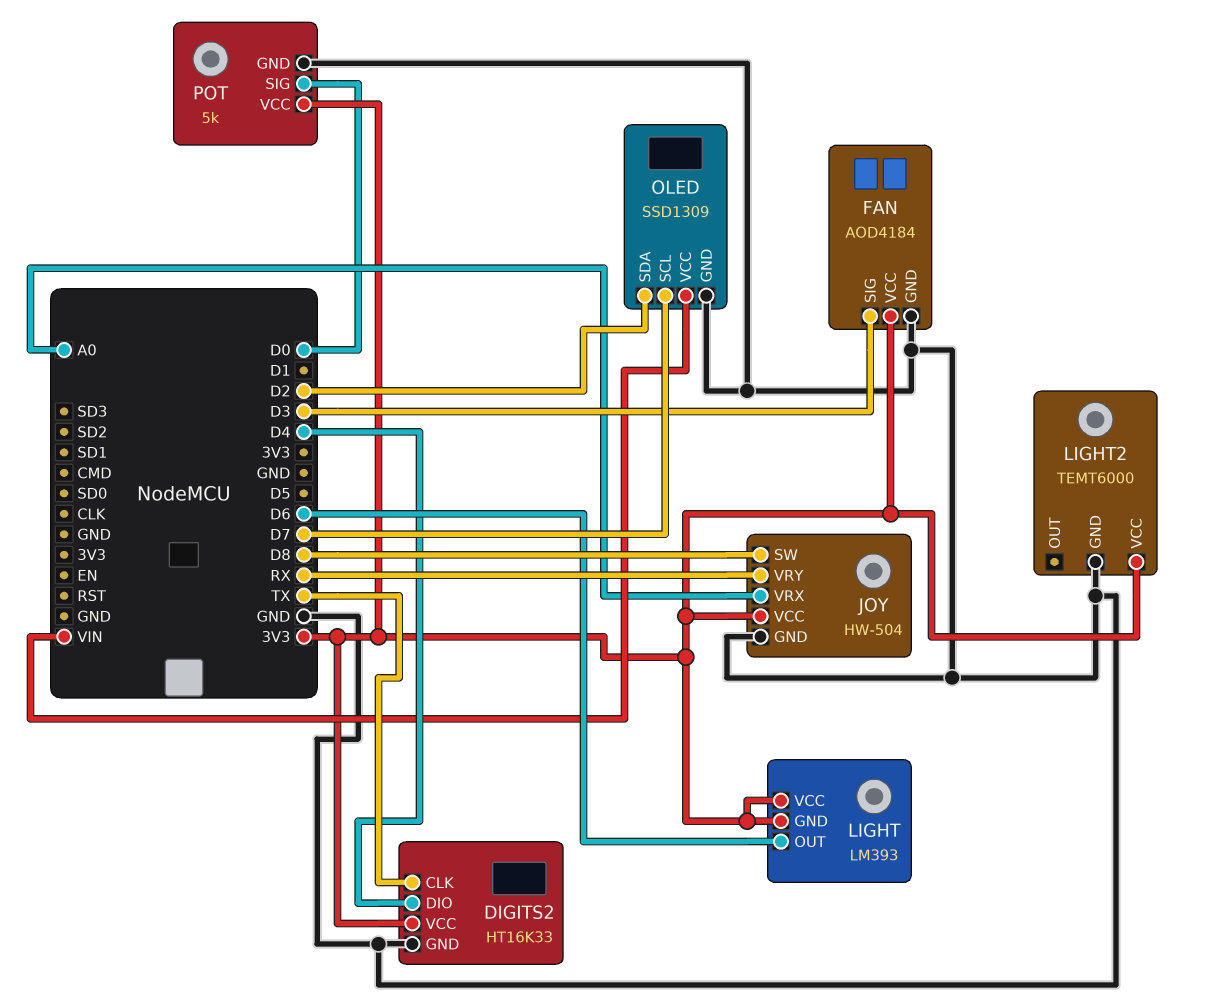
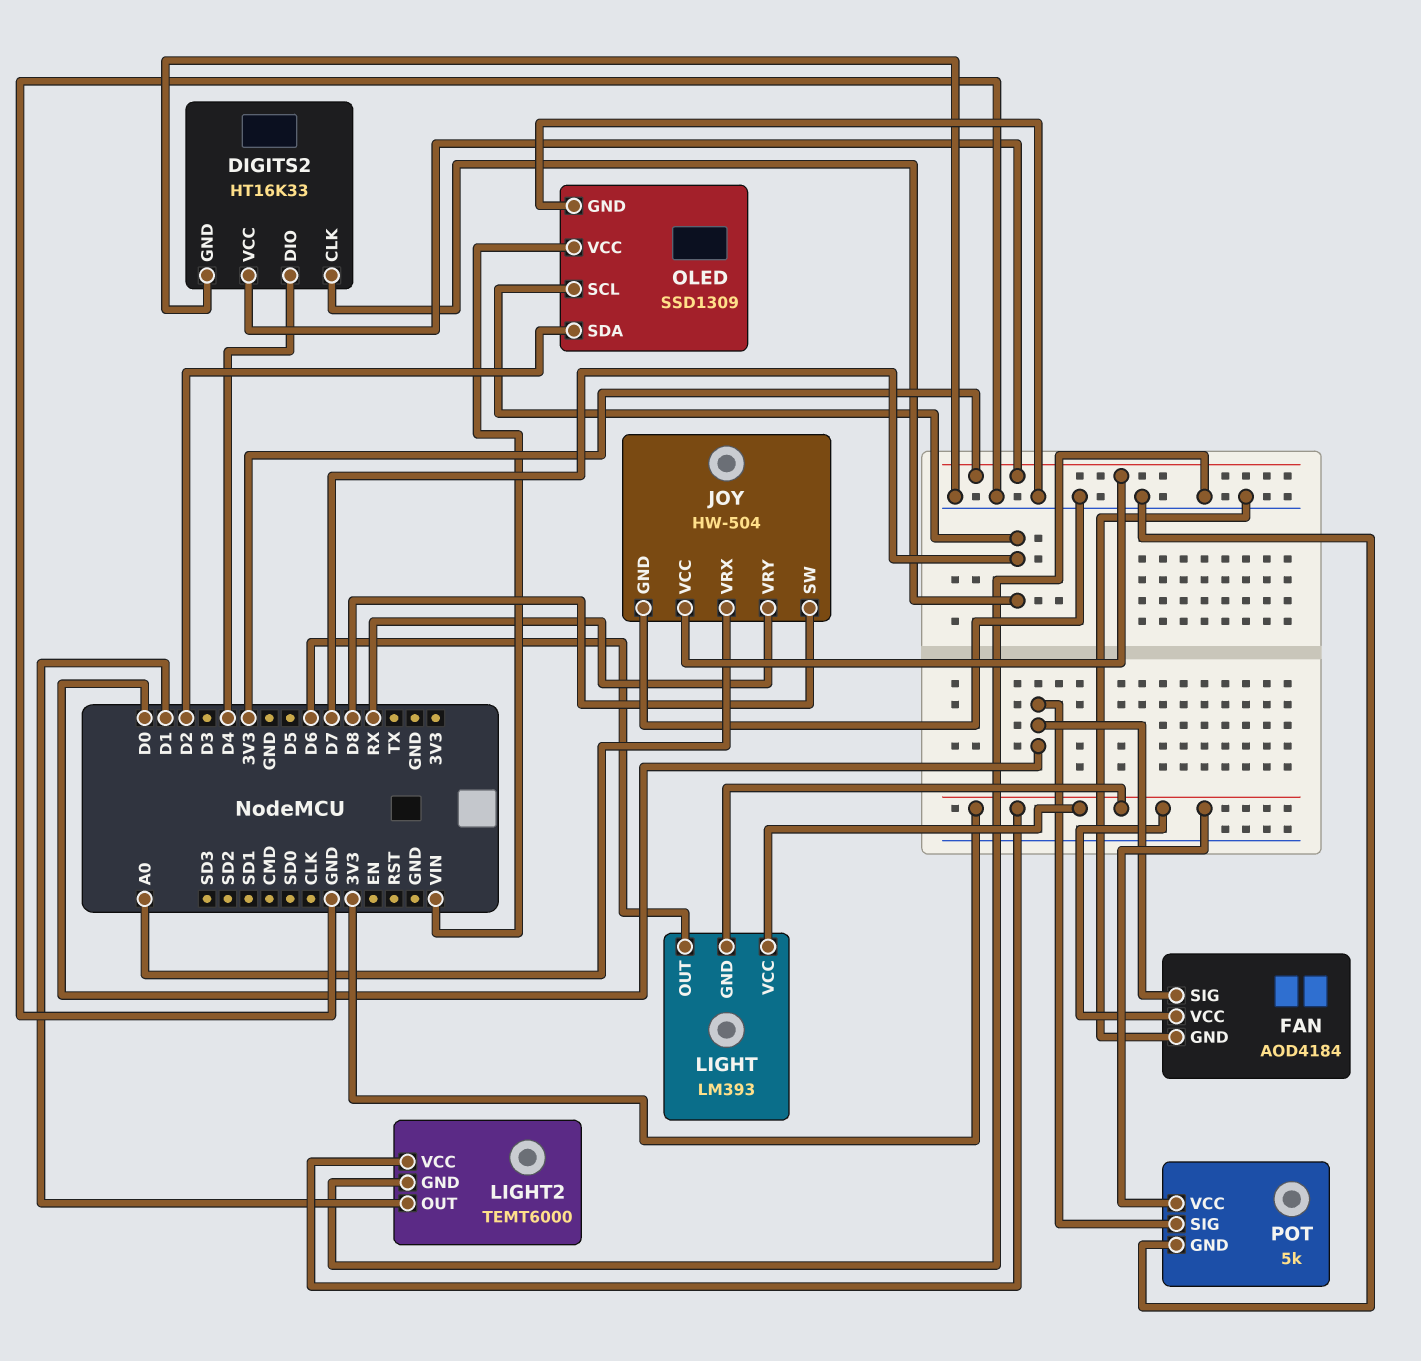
DIGITS2 pin CLK: TX -> D7
FAN pin SIG: D3 -> D0
LIGHT2 pin OUT: none -> D1

